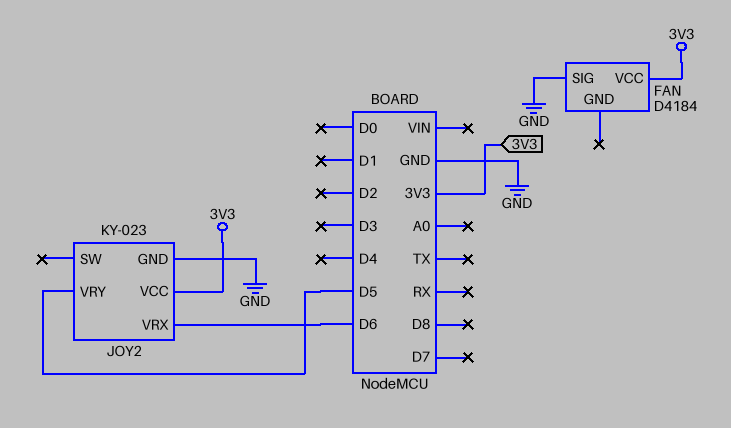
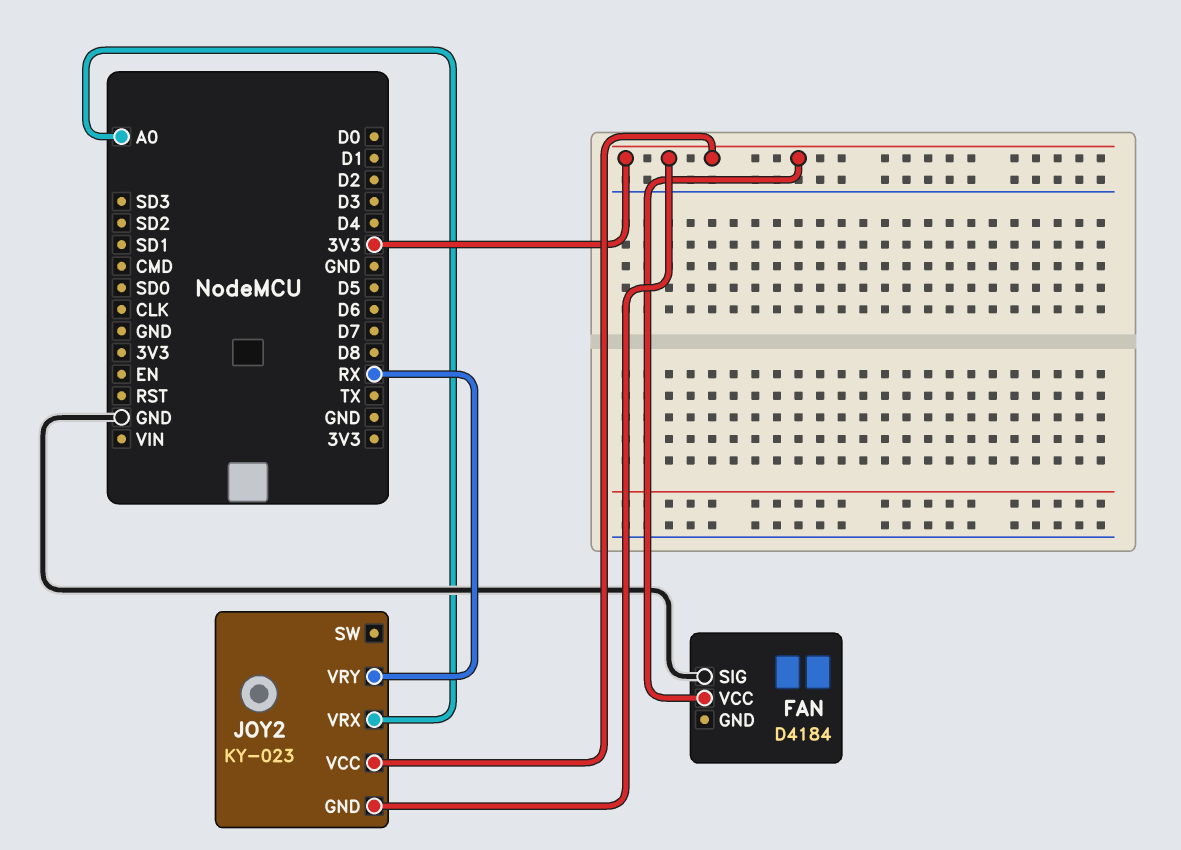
JOY2 pin GND: GND -> 3V3
JOY2 pin VRX: D6 -> A0
JOY2 pin VRY: D5 -> RX

